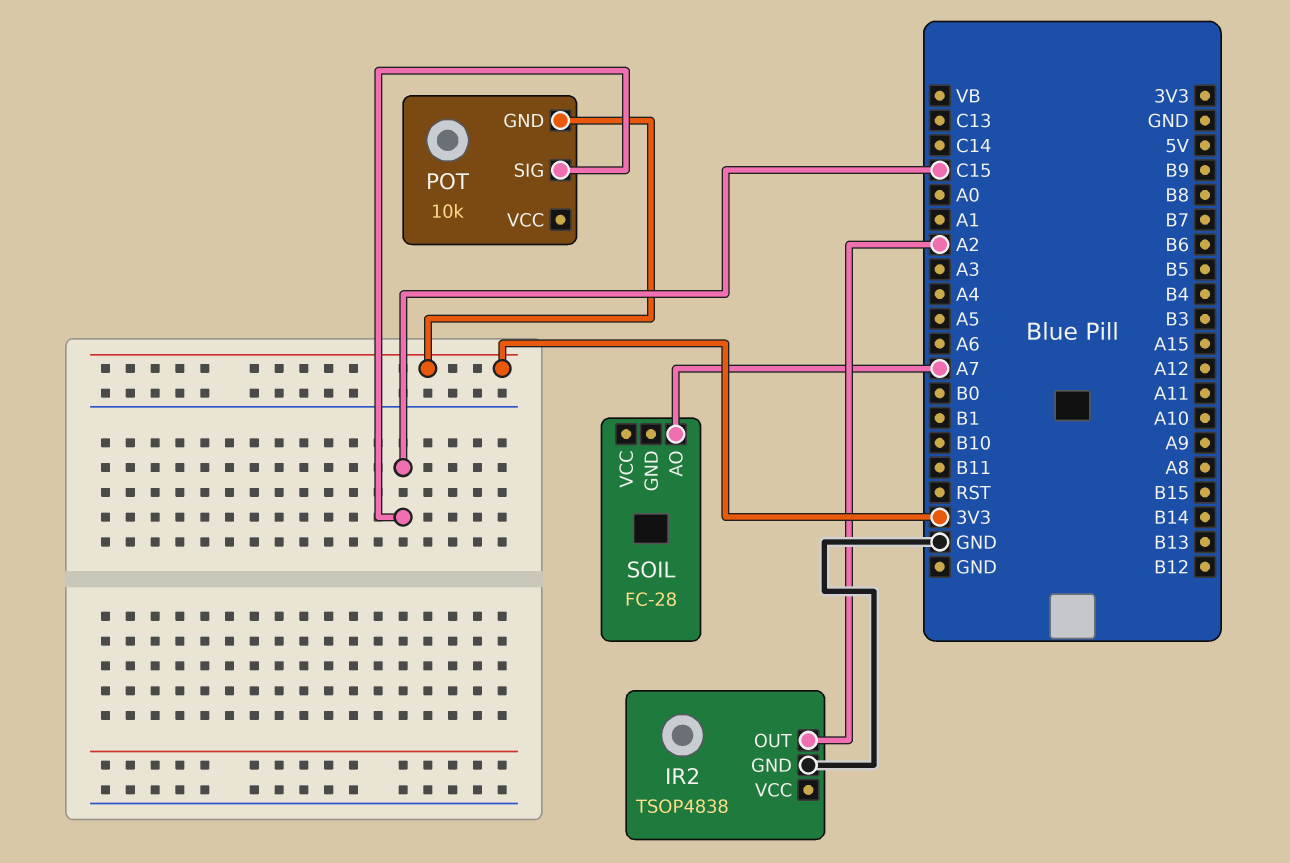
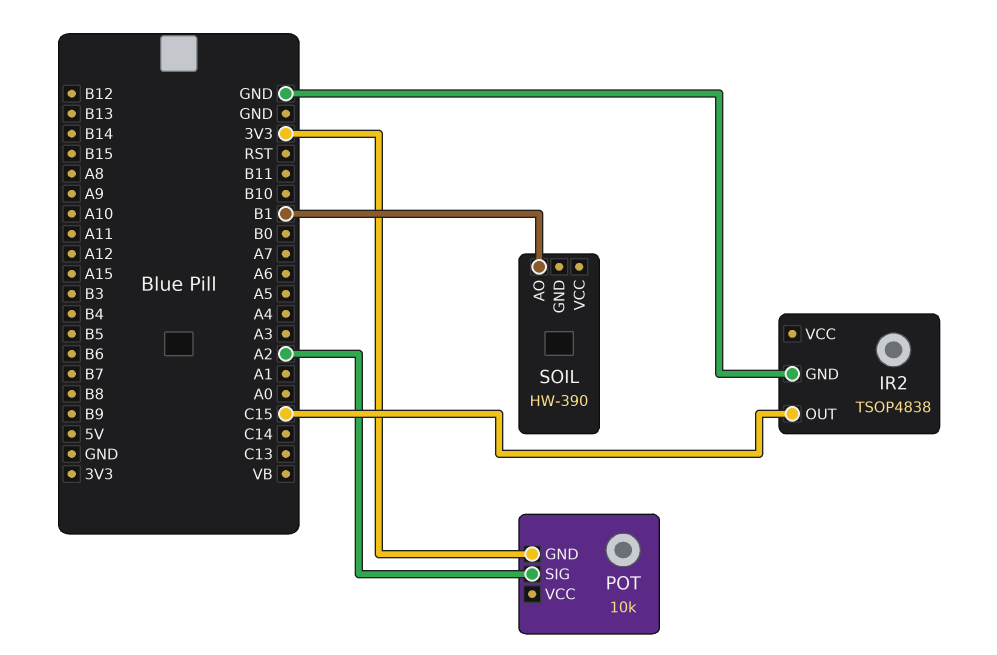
IR2 pin OUT: A2 -> C15
POT pin SIG: C15 -> A2
SOIL: FC-28 -> HW-390
SOIL pin AO: A7 -> B1

